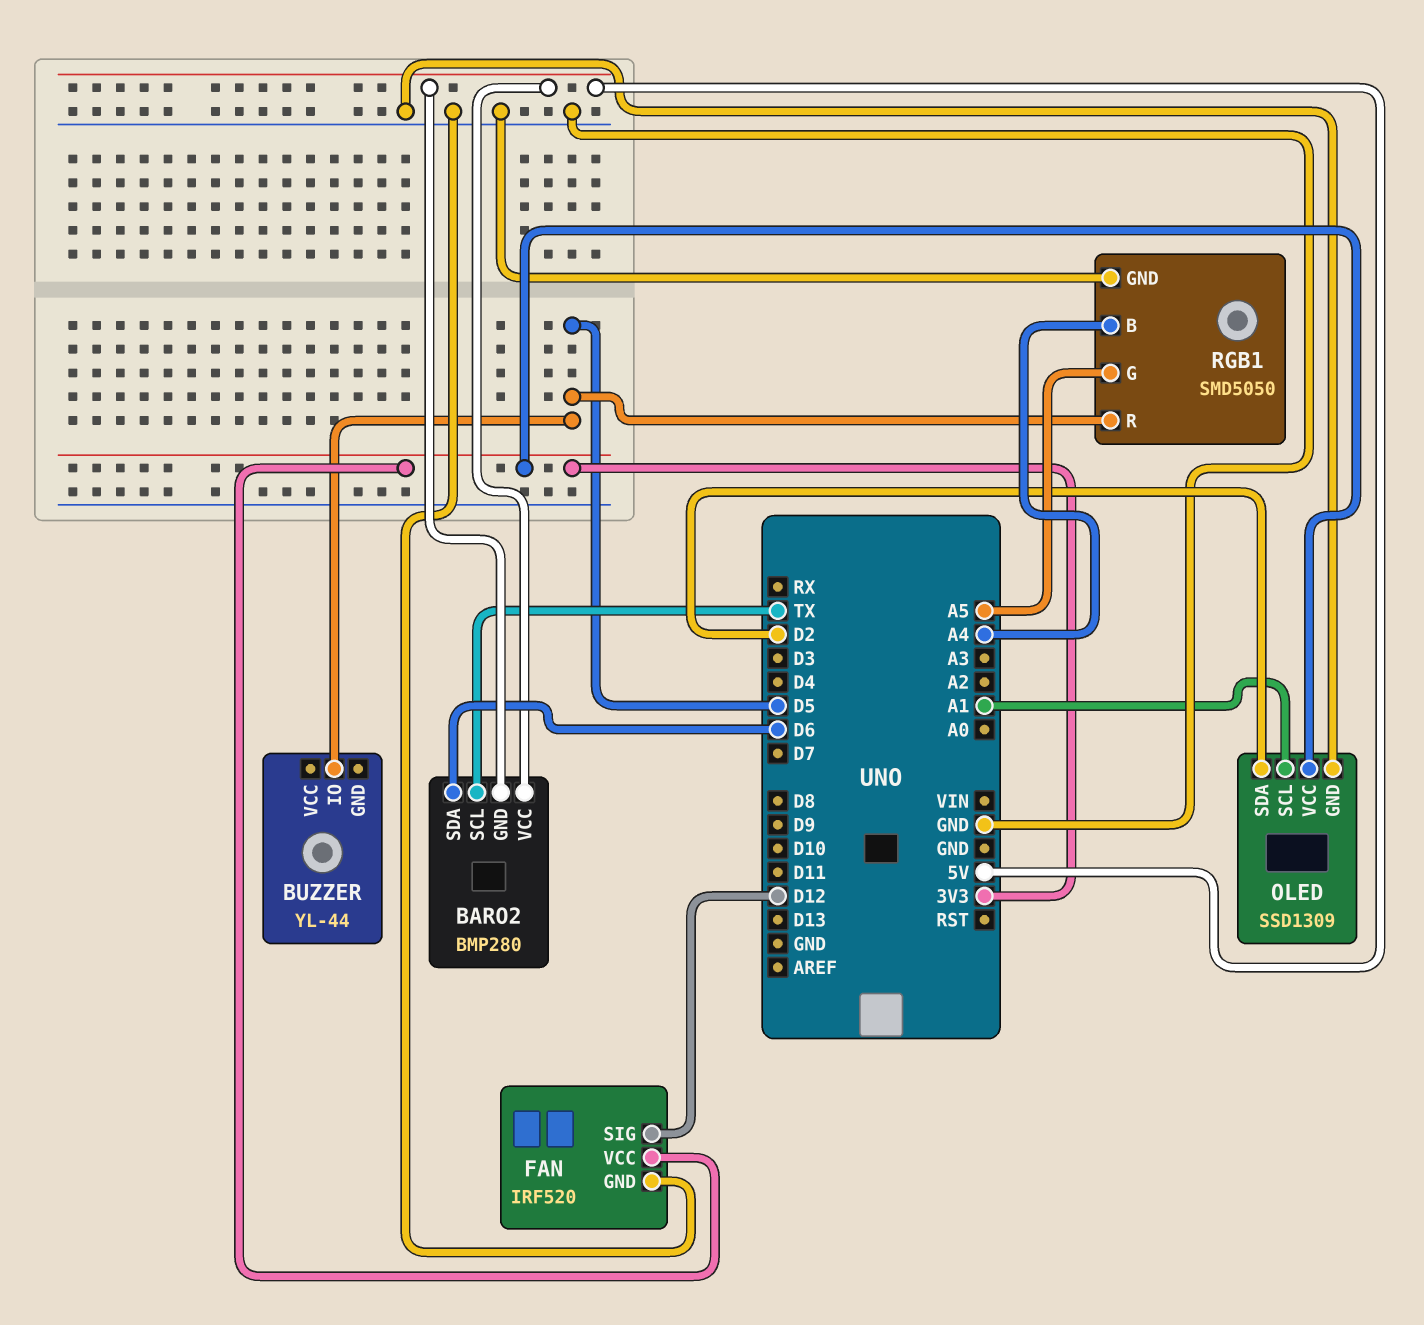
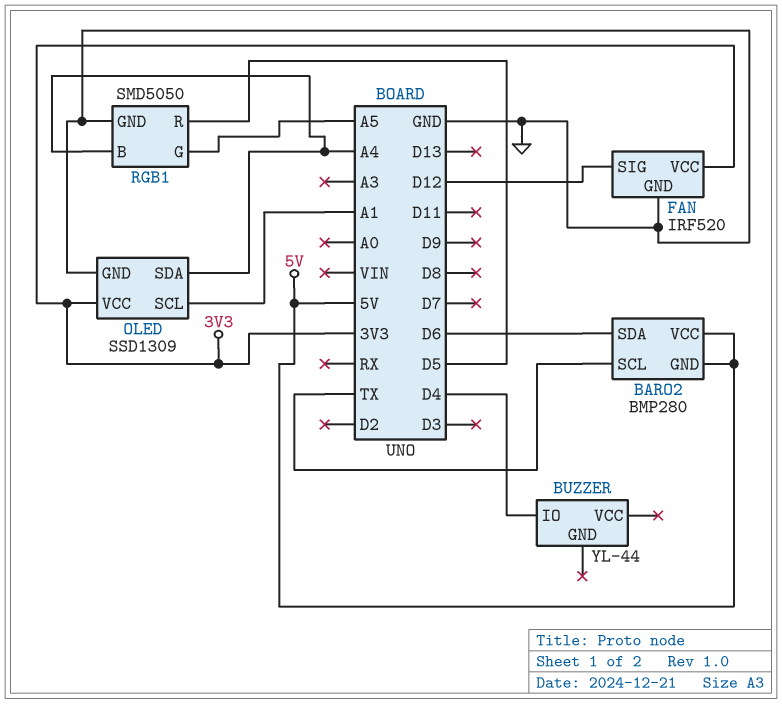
BUZZER pin IO: D5 -> D4
OLED pin SDA: D2 -> A4

